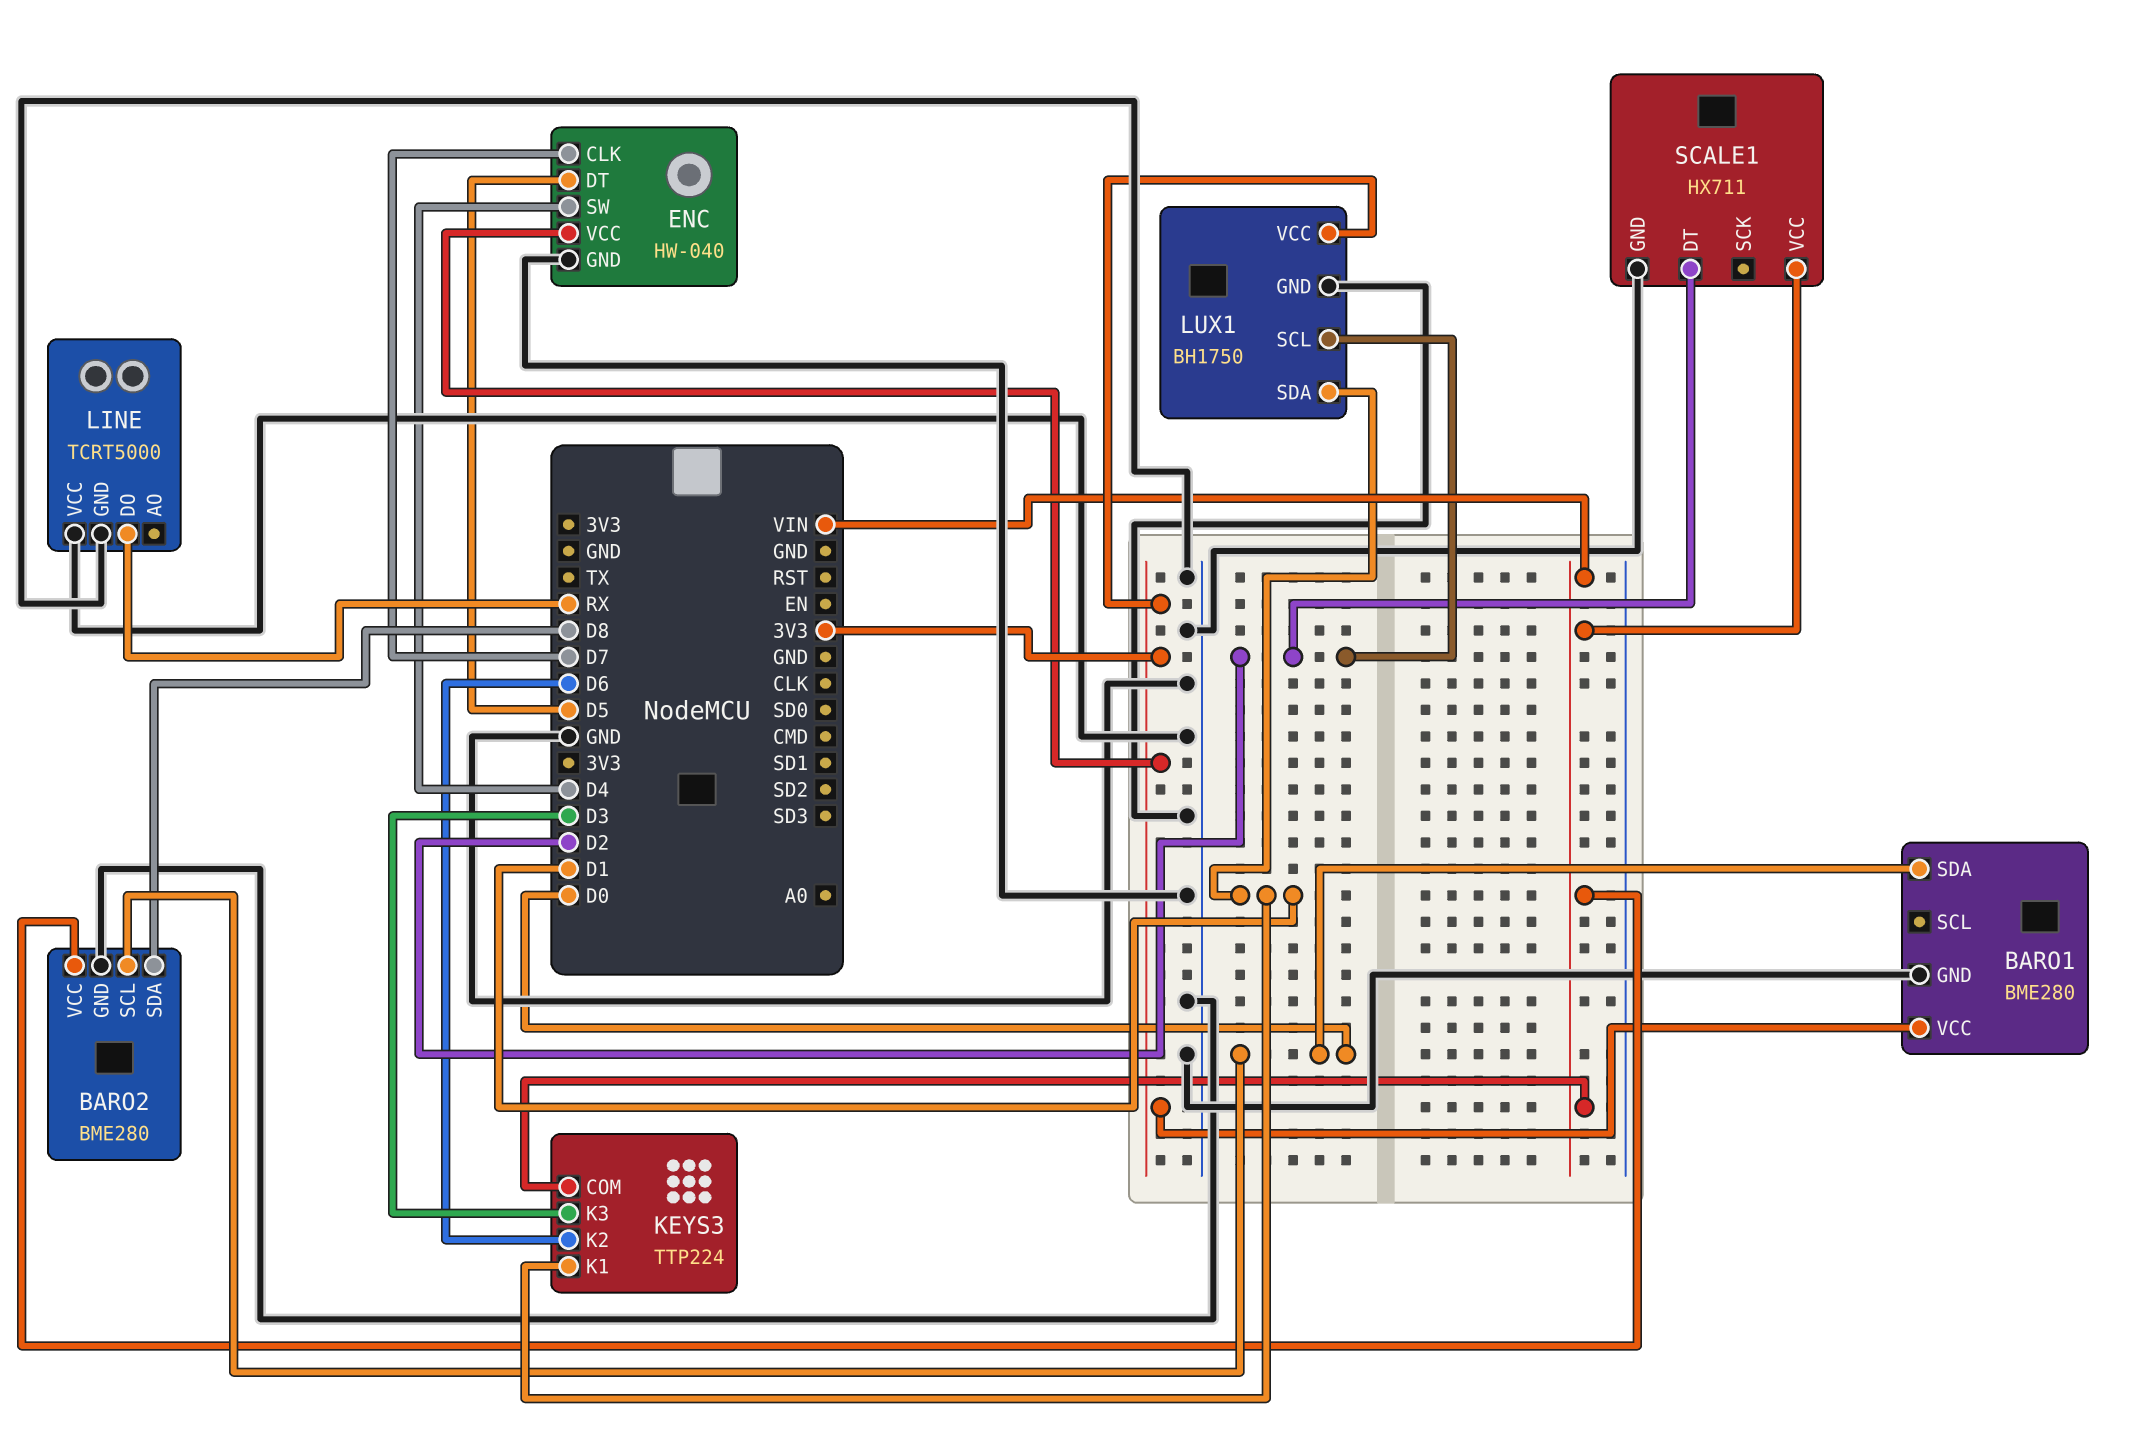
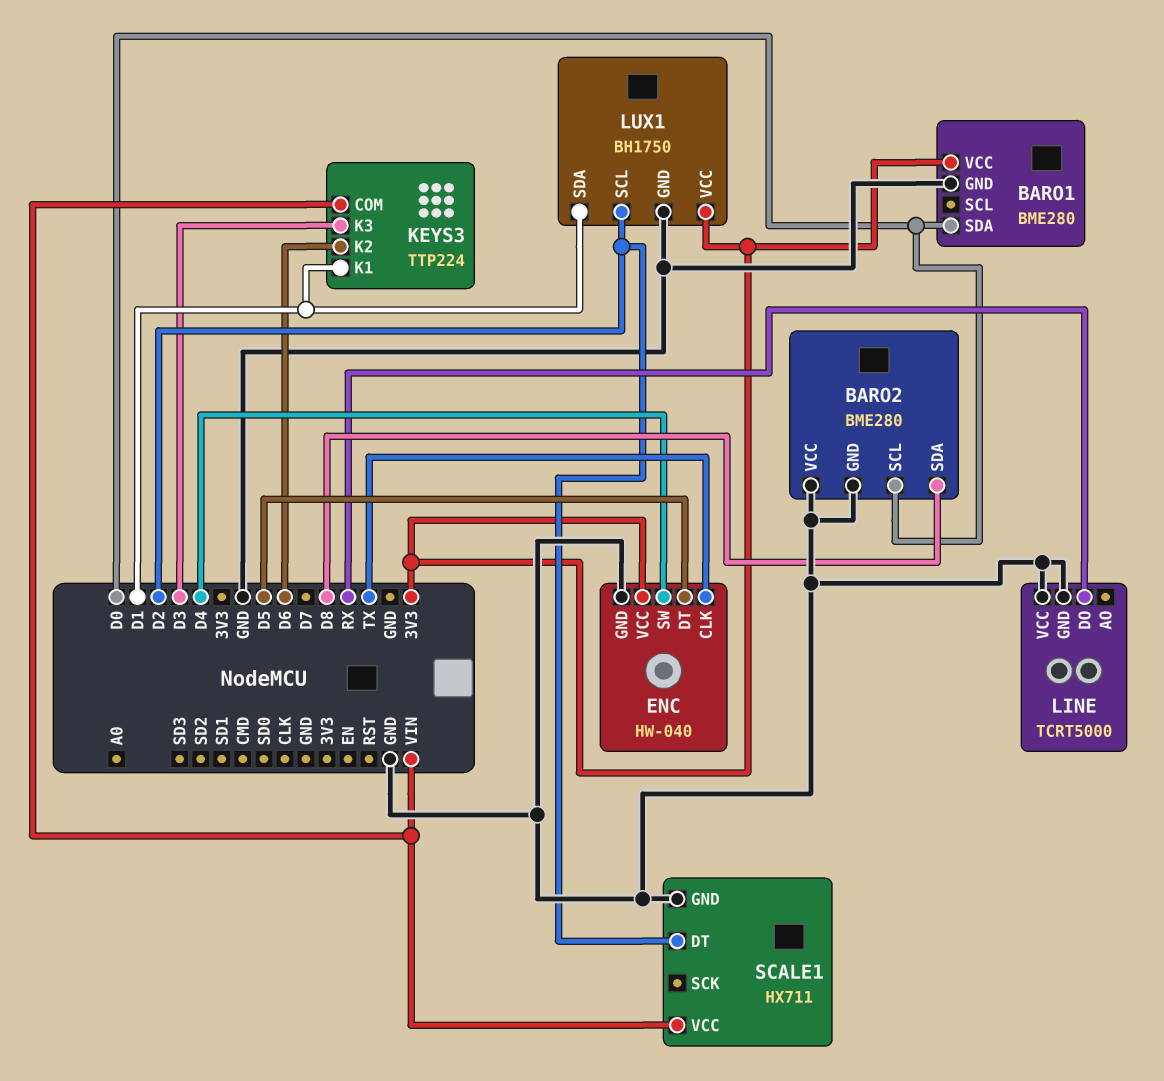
BARO2 pin VCC: VIN -> GND
ENC pin CLK: D7 -> TX

